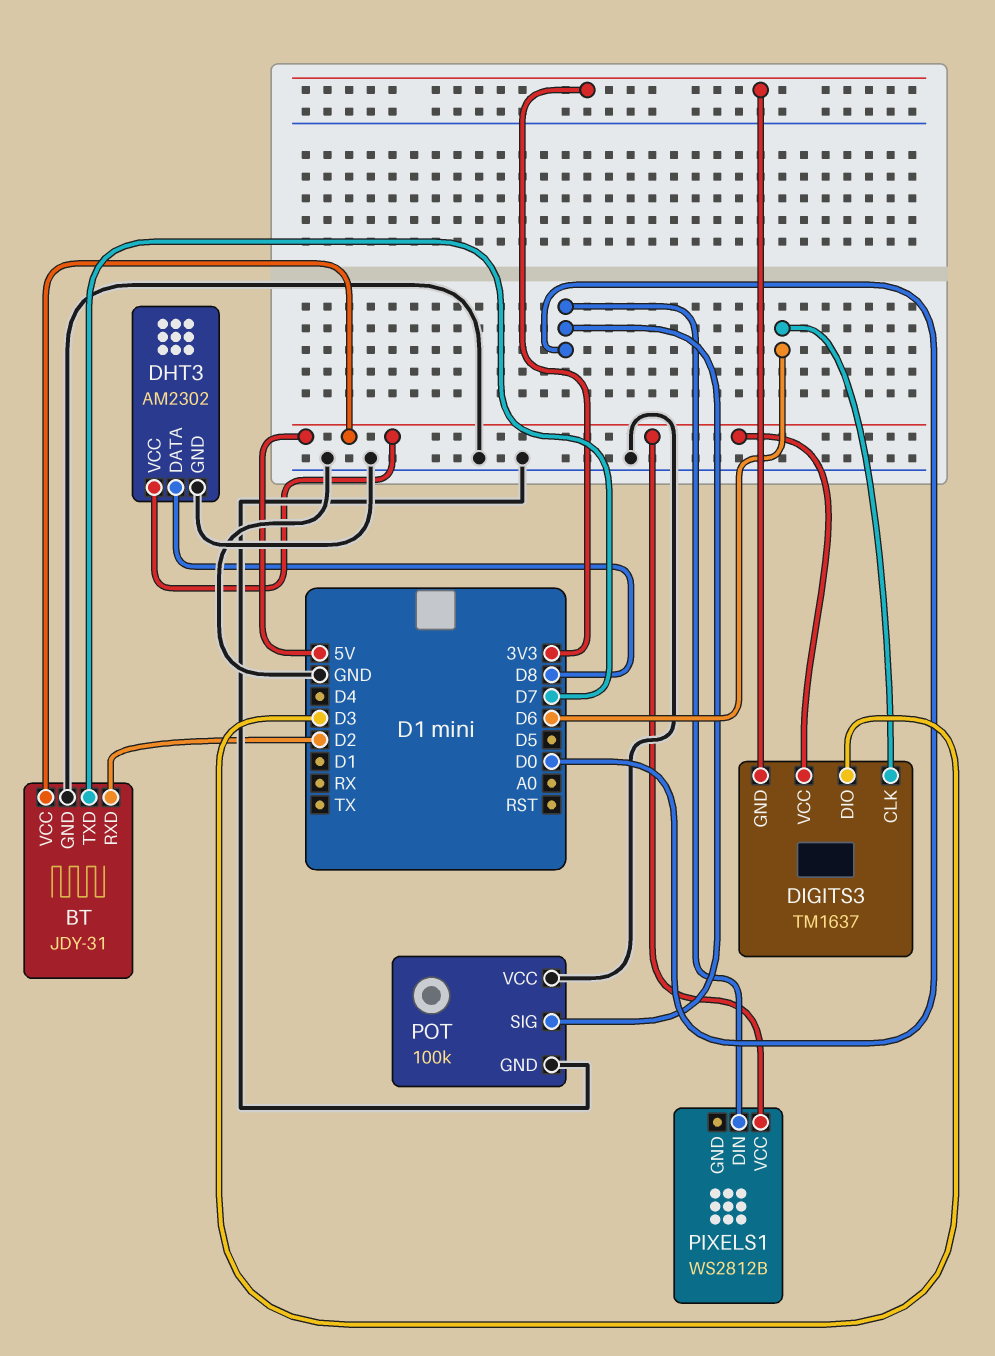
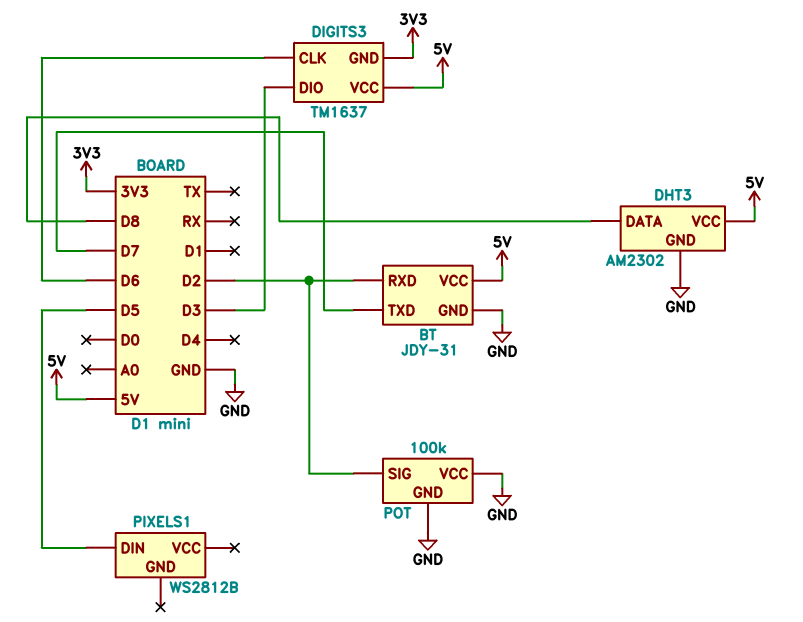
PIXELS1 pin DIN: D0 -> D5
PIXELS1 pin VCC: 5V -> none
POT pin SIG: D0 -> D2

